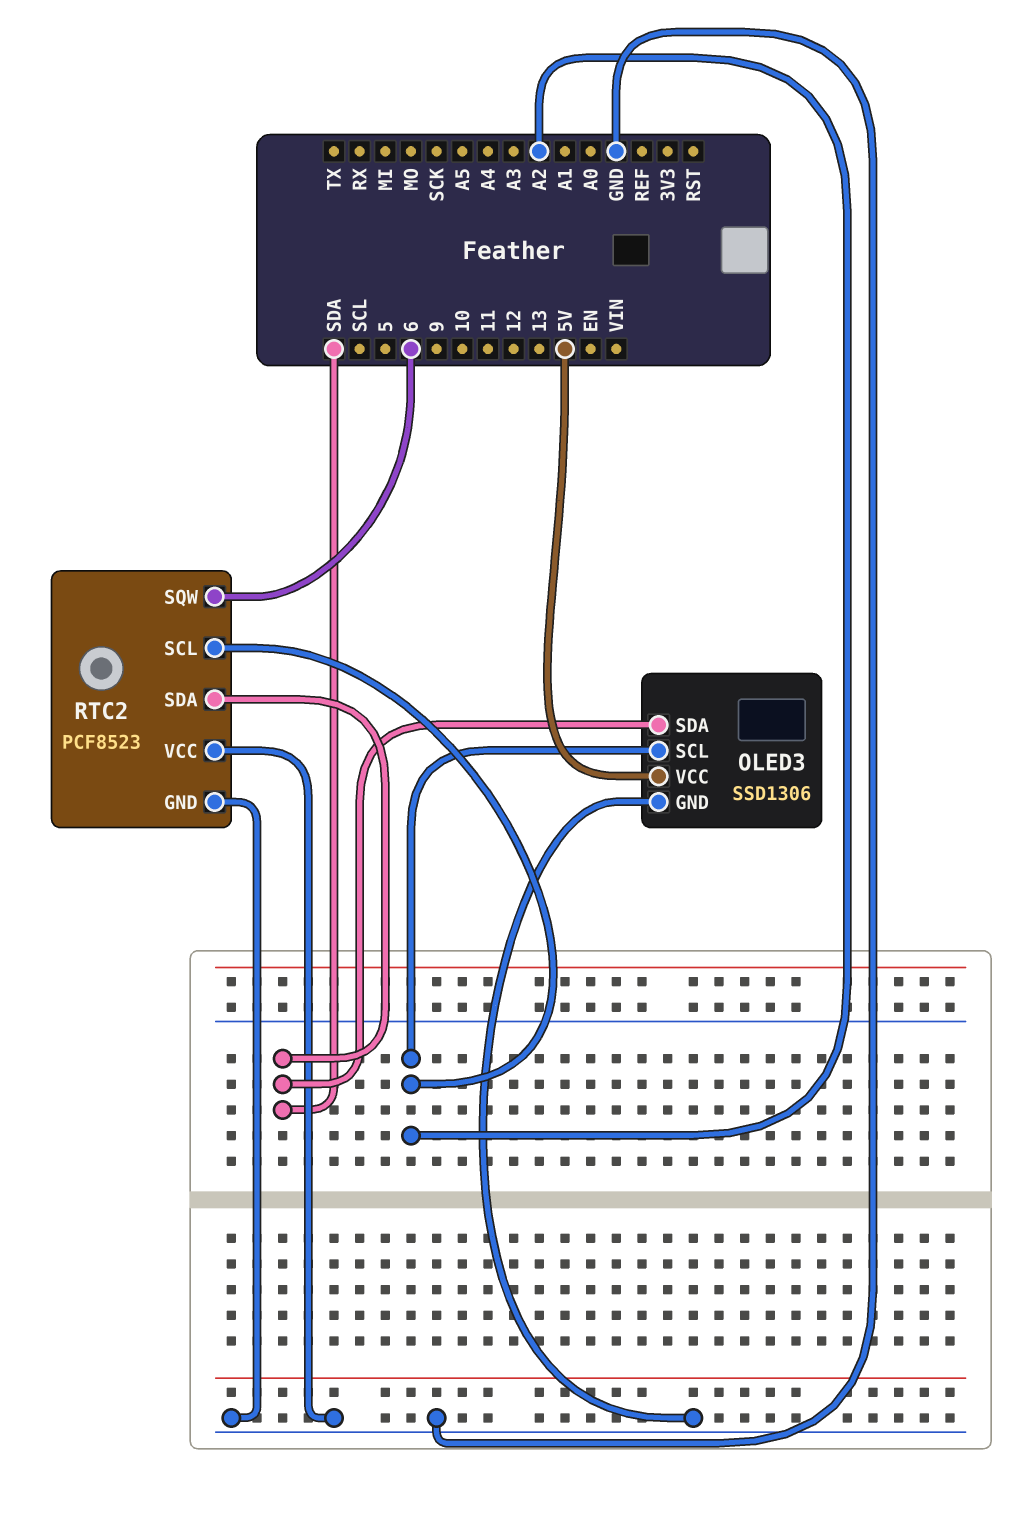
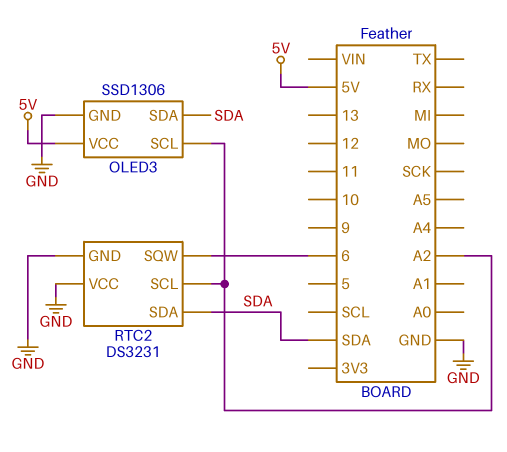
RTC2: PCF8523 -> DS3231

